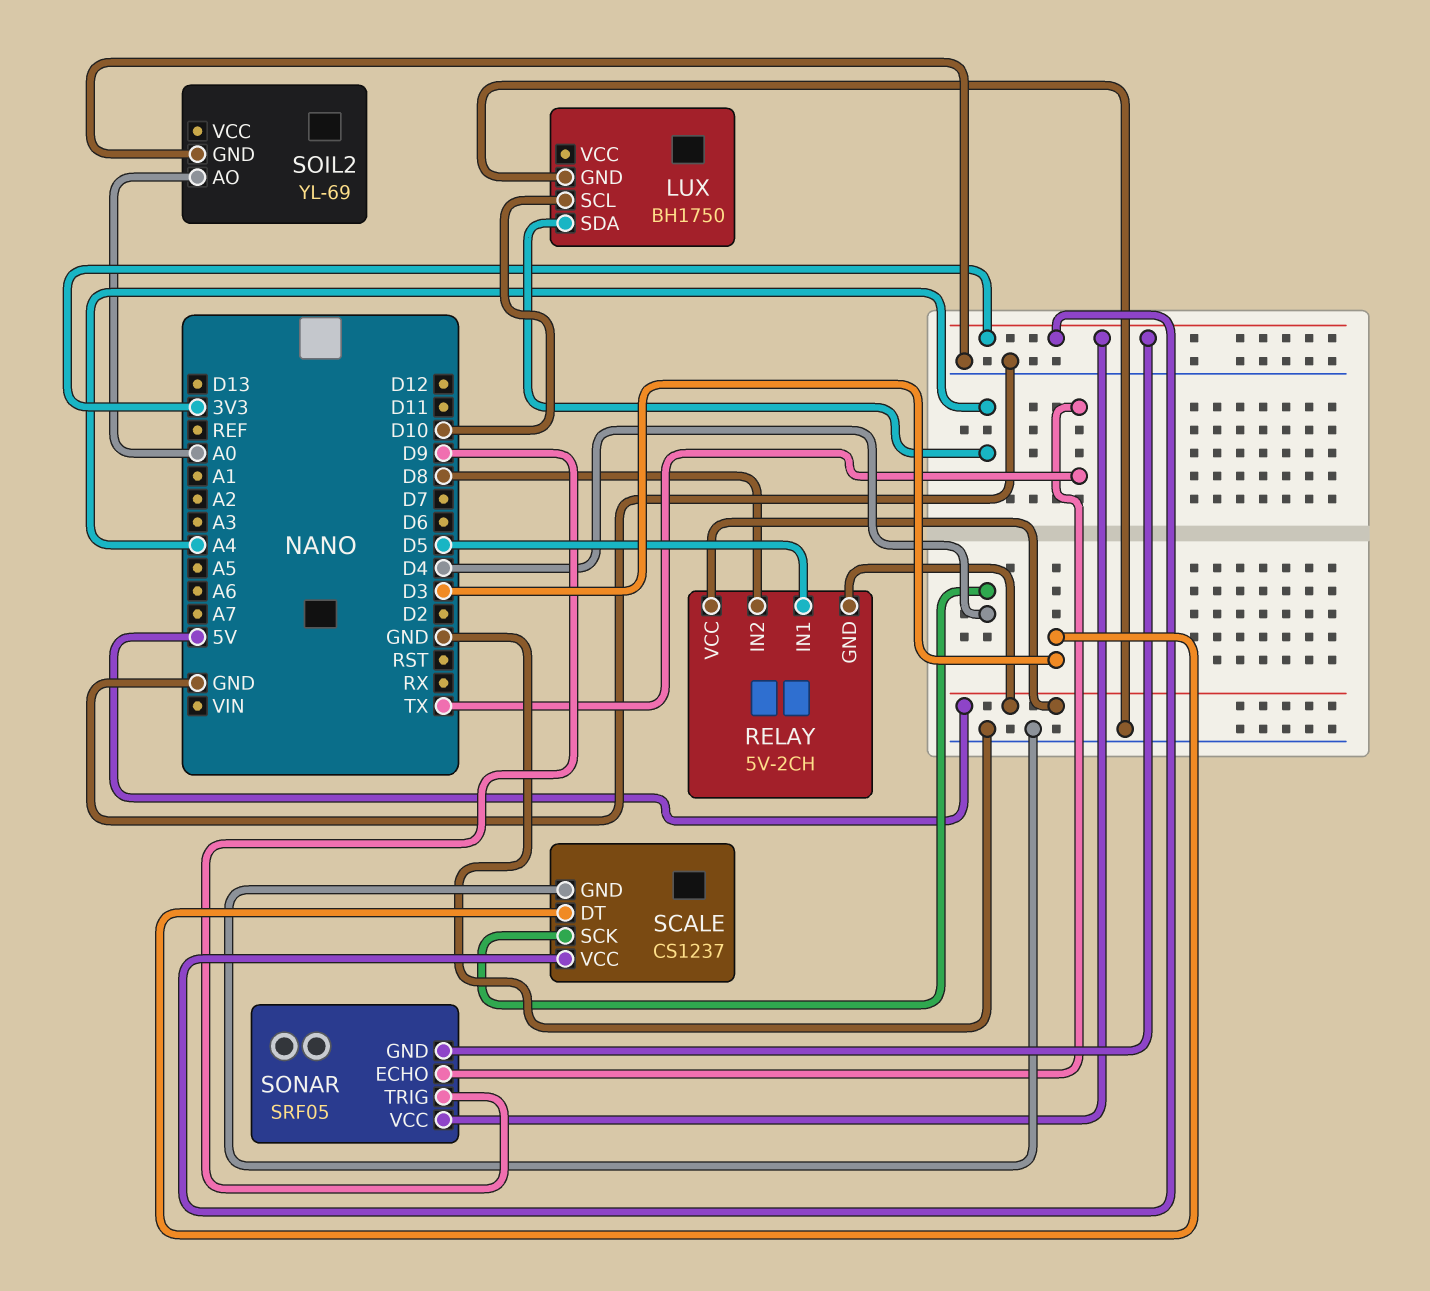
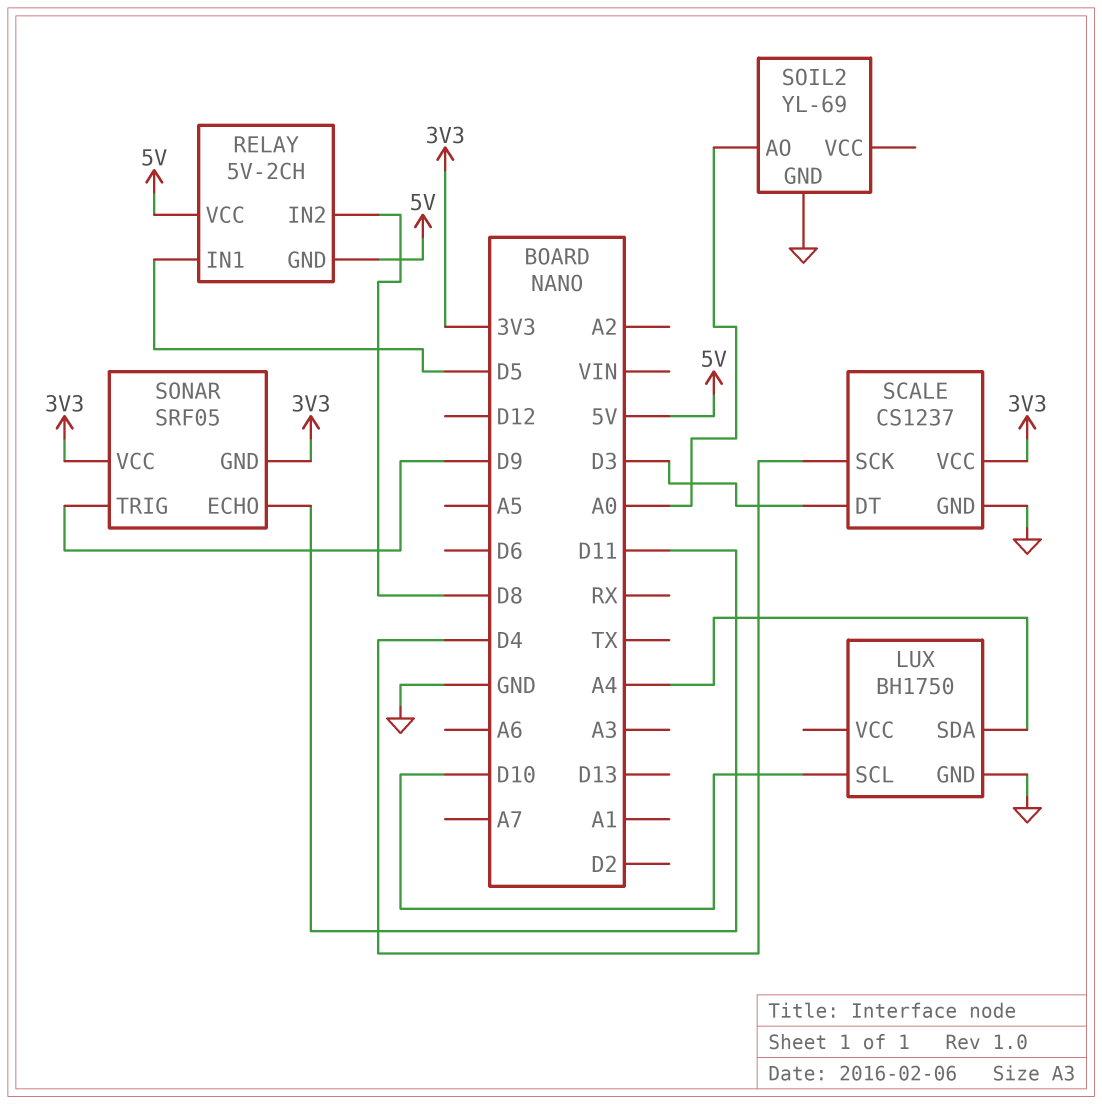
SONAR pin ECHO: TX -> D11

